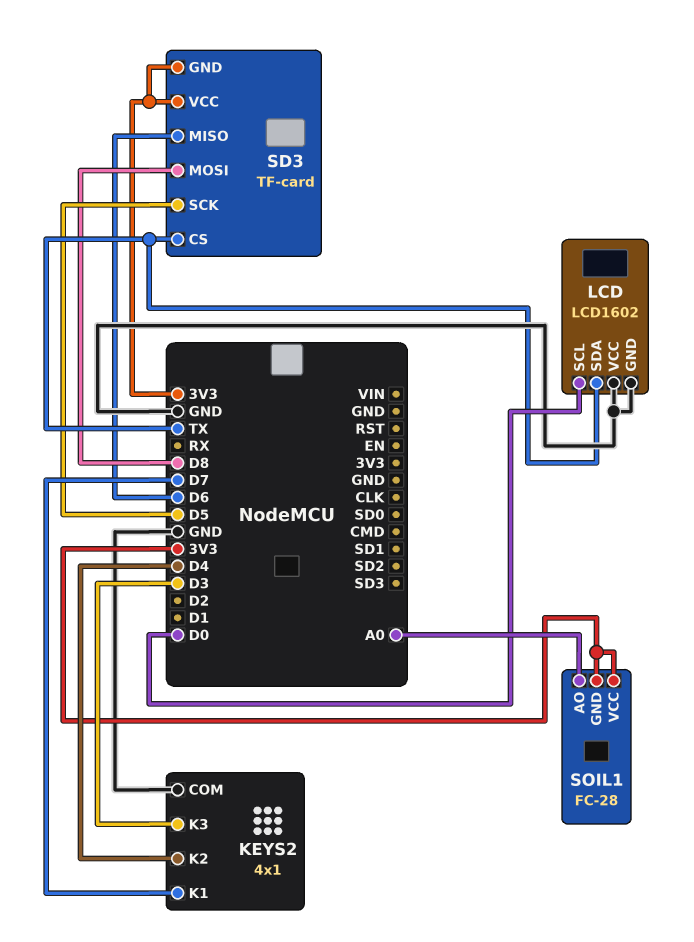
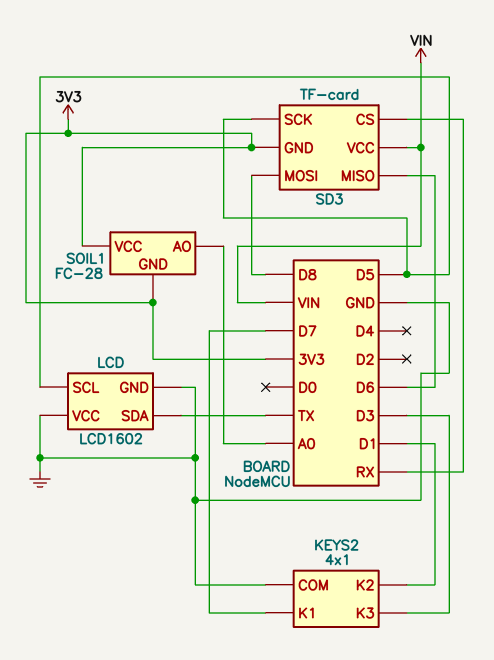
KEYS2 pin K2: D4 -> D1
LCD pin SCL: D0 -> D5
SD3 pin CS: TX -> RX
SD3 pin VCC: 3V3 -> VIN

